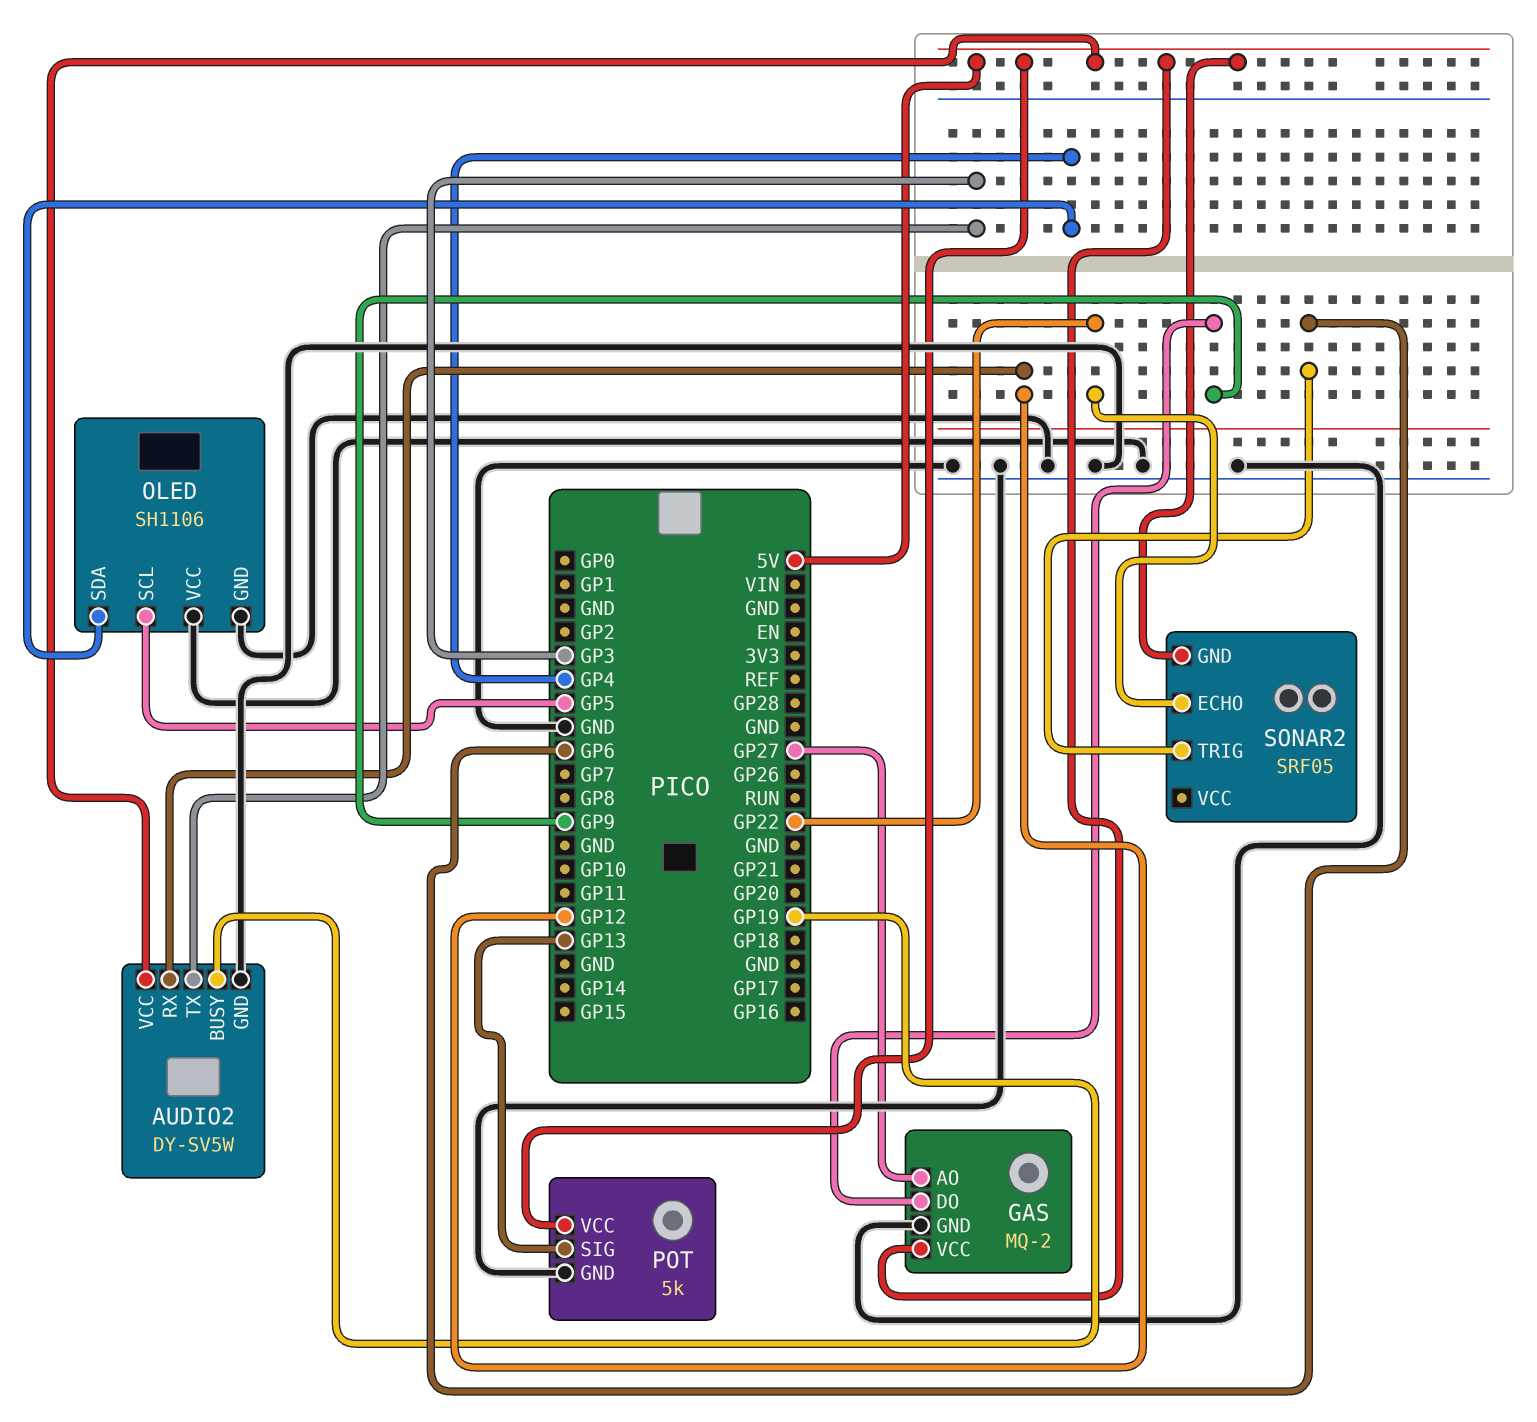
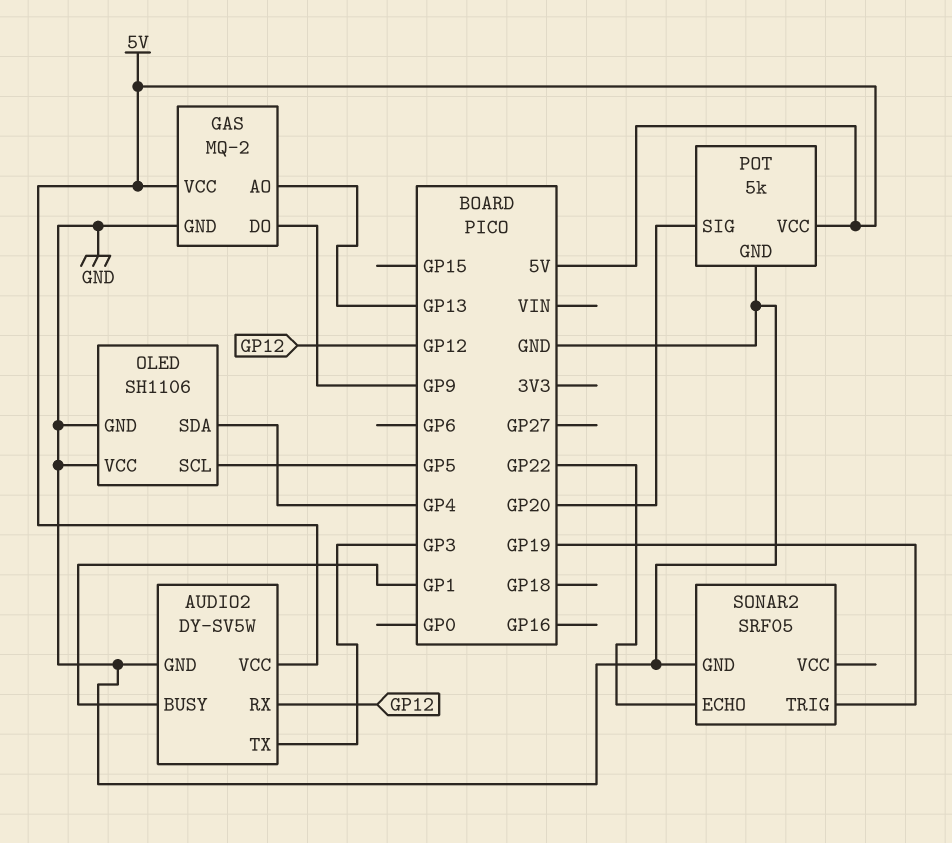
AUDIO2 pin BUSY: GP19 -> GP1
GAS pin AO: GP27 -> GP13
POT pin SIG: GP13 -> GP20
SONAR2 pin GND: 5V -> GND
SONAR2 pin TRIG: GP6 -> GP19

